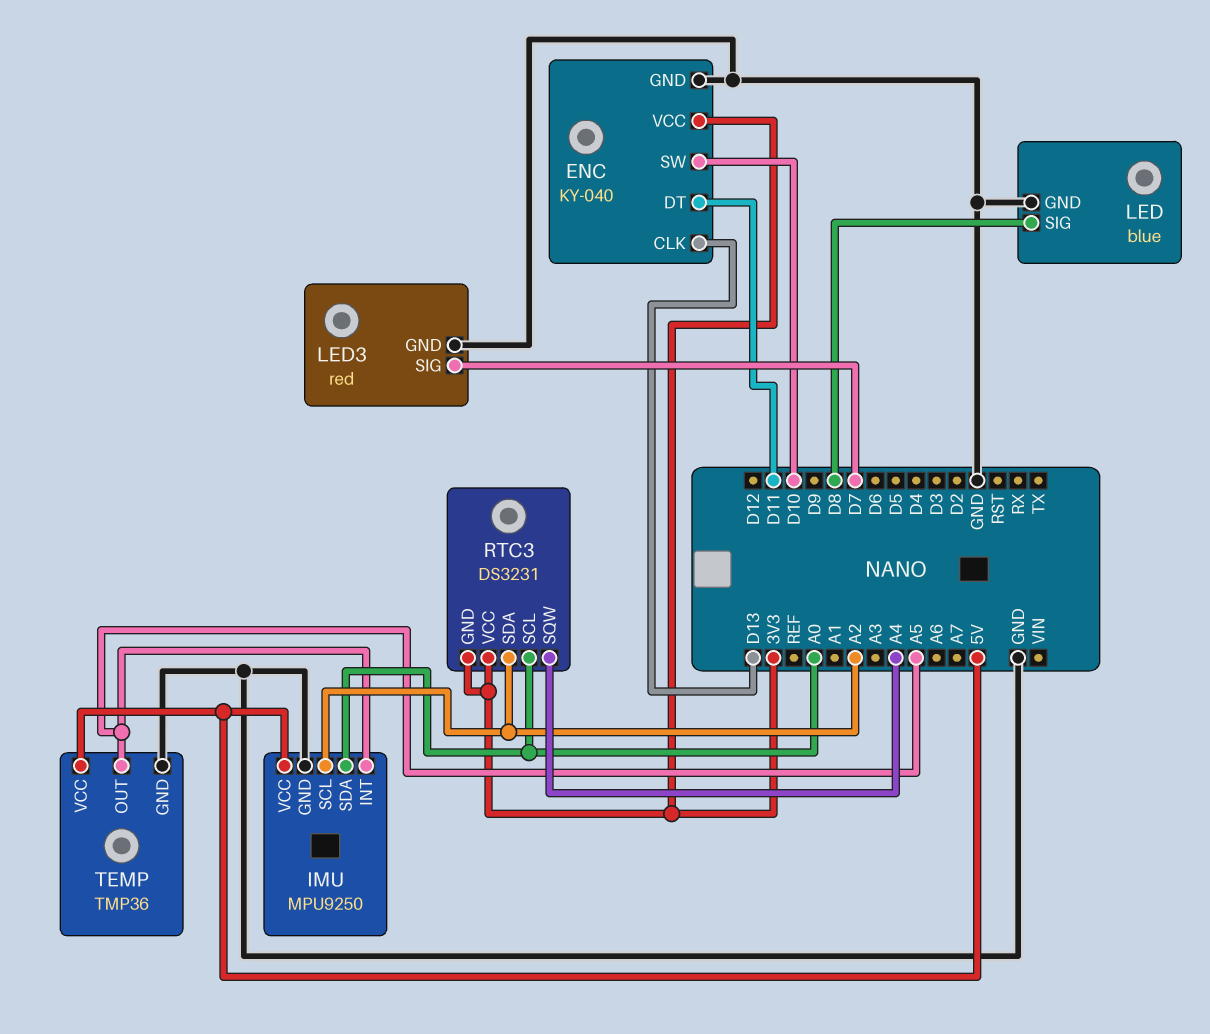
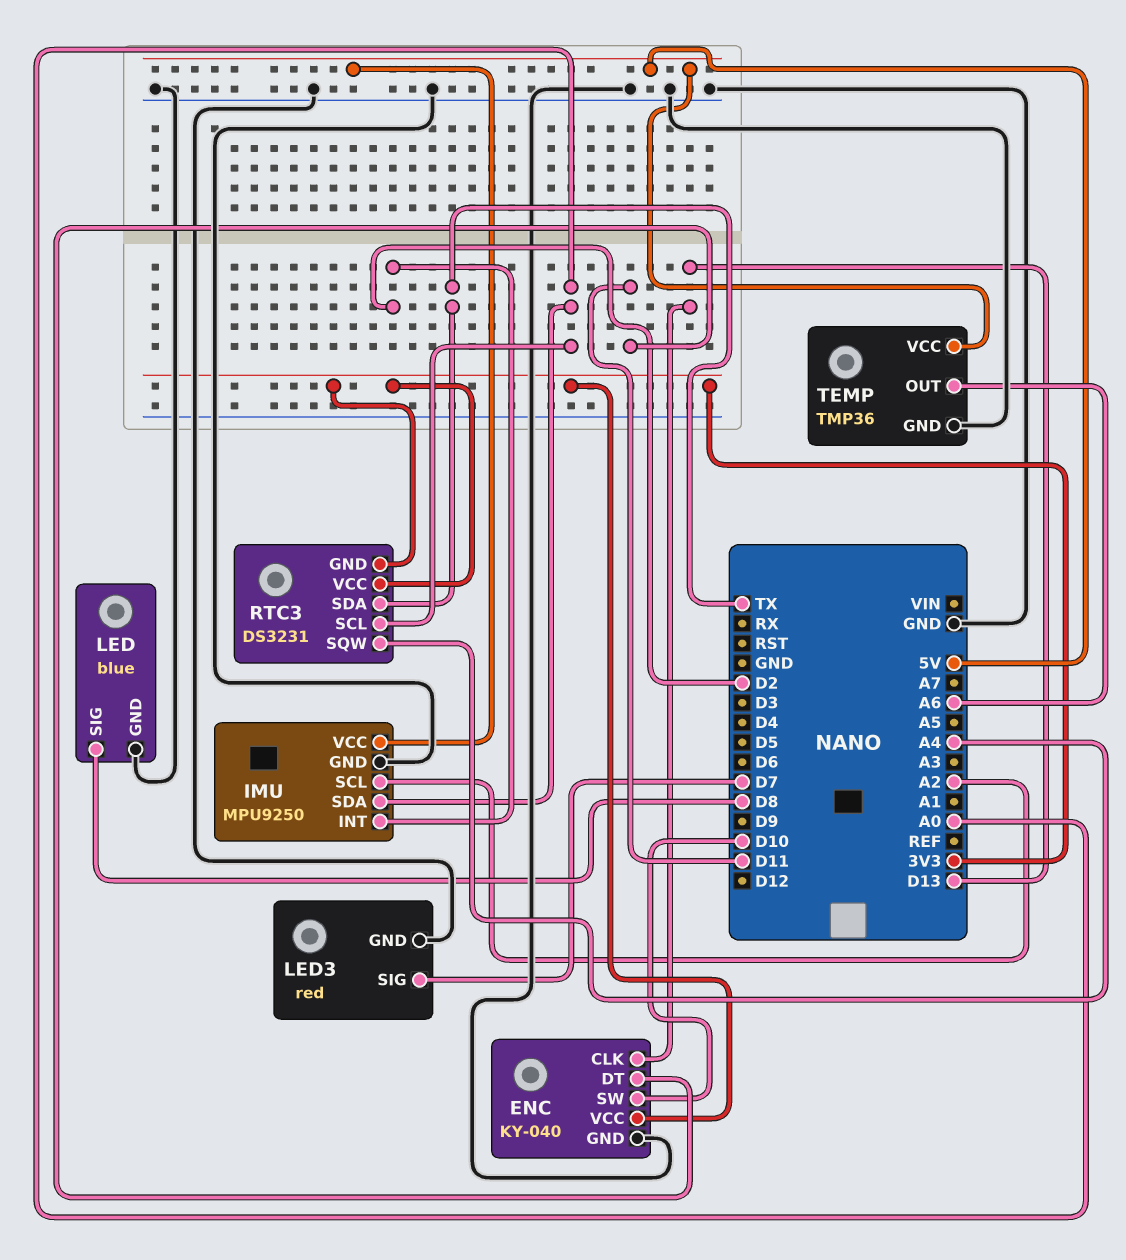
IMU pin INT: A5 -> D2
RTC3 pin SDA: A2 -> TX
TEMP pin OUT: A5 -> A6

